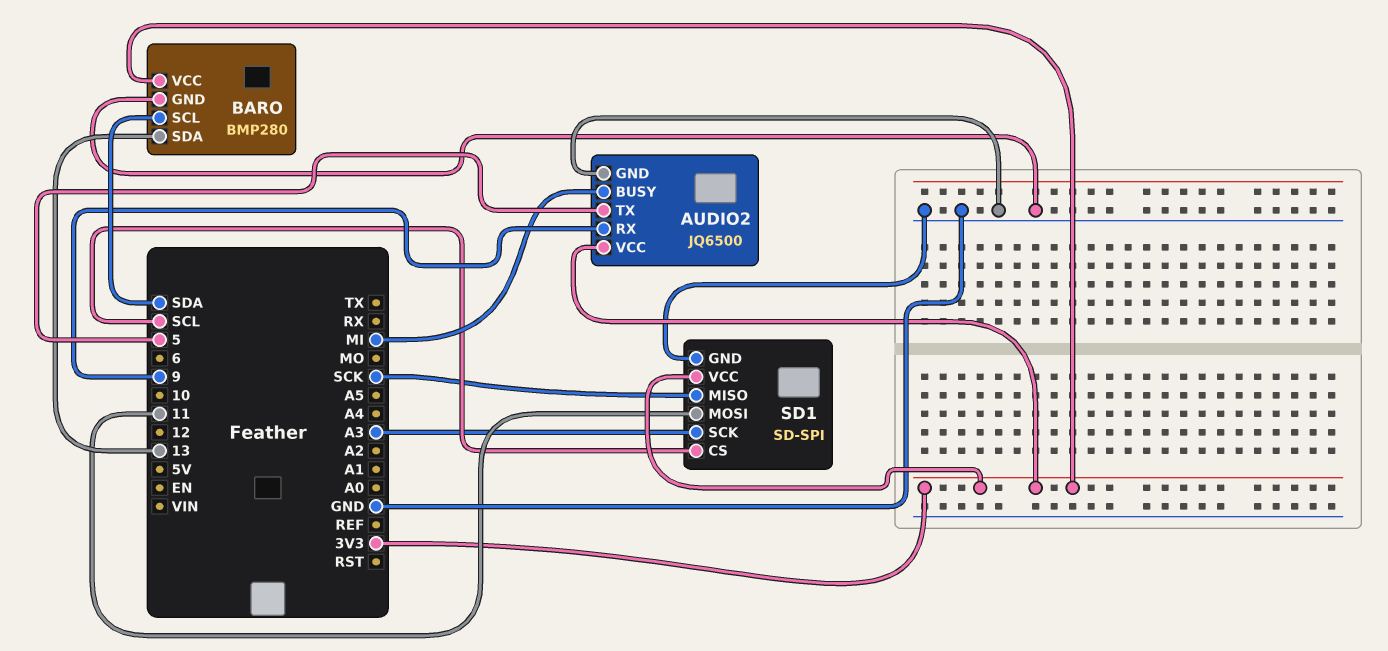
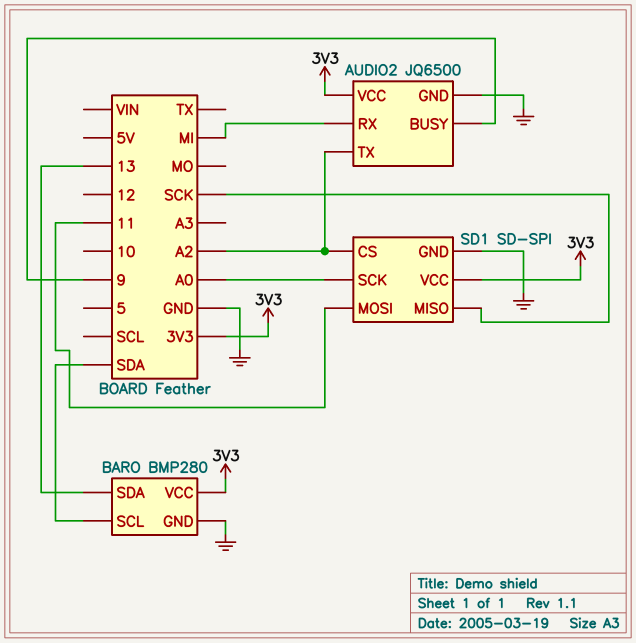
AUDIO2 pin BUSY: MI -> 9
AUDIO2 pin RX: 9 -> MI
AUDIO2 pin TX: 5 -> A2
SD1 pin CS: SCL -> A2
SD1 pin SCK: A3 -> A0

